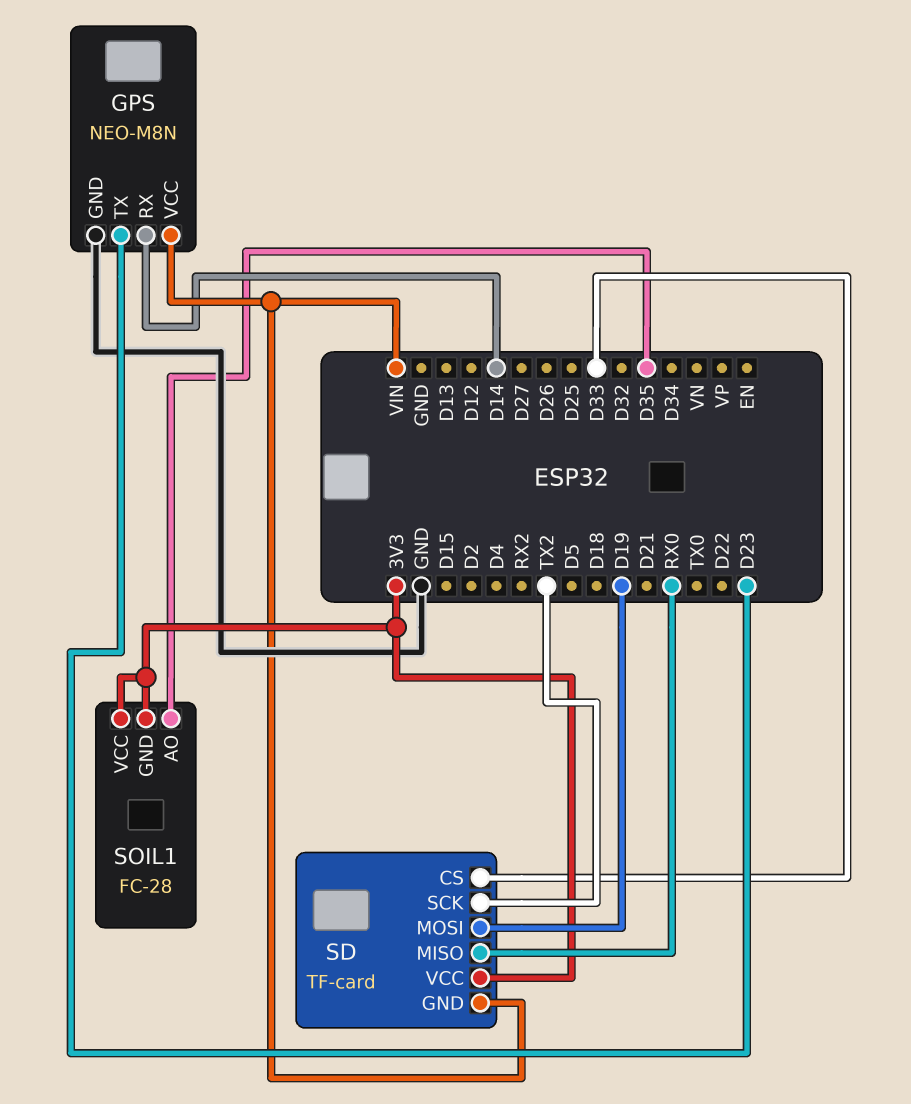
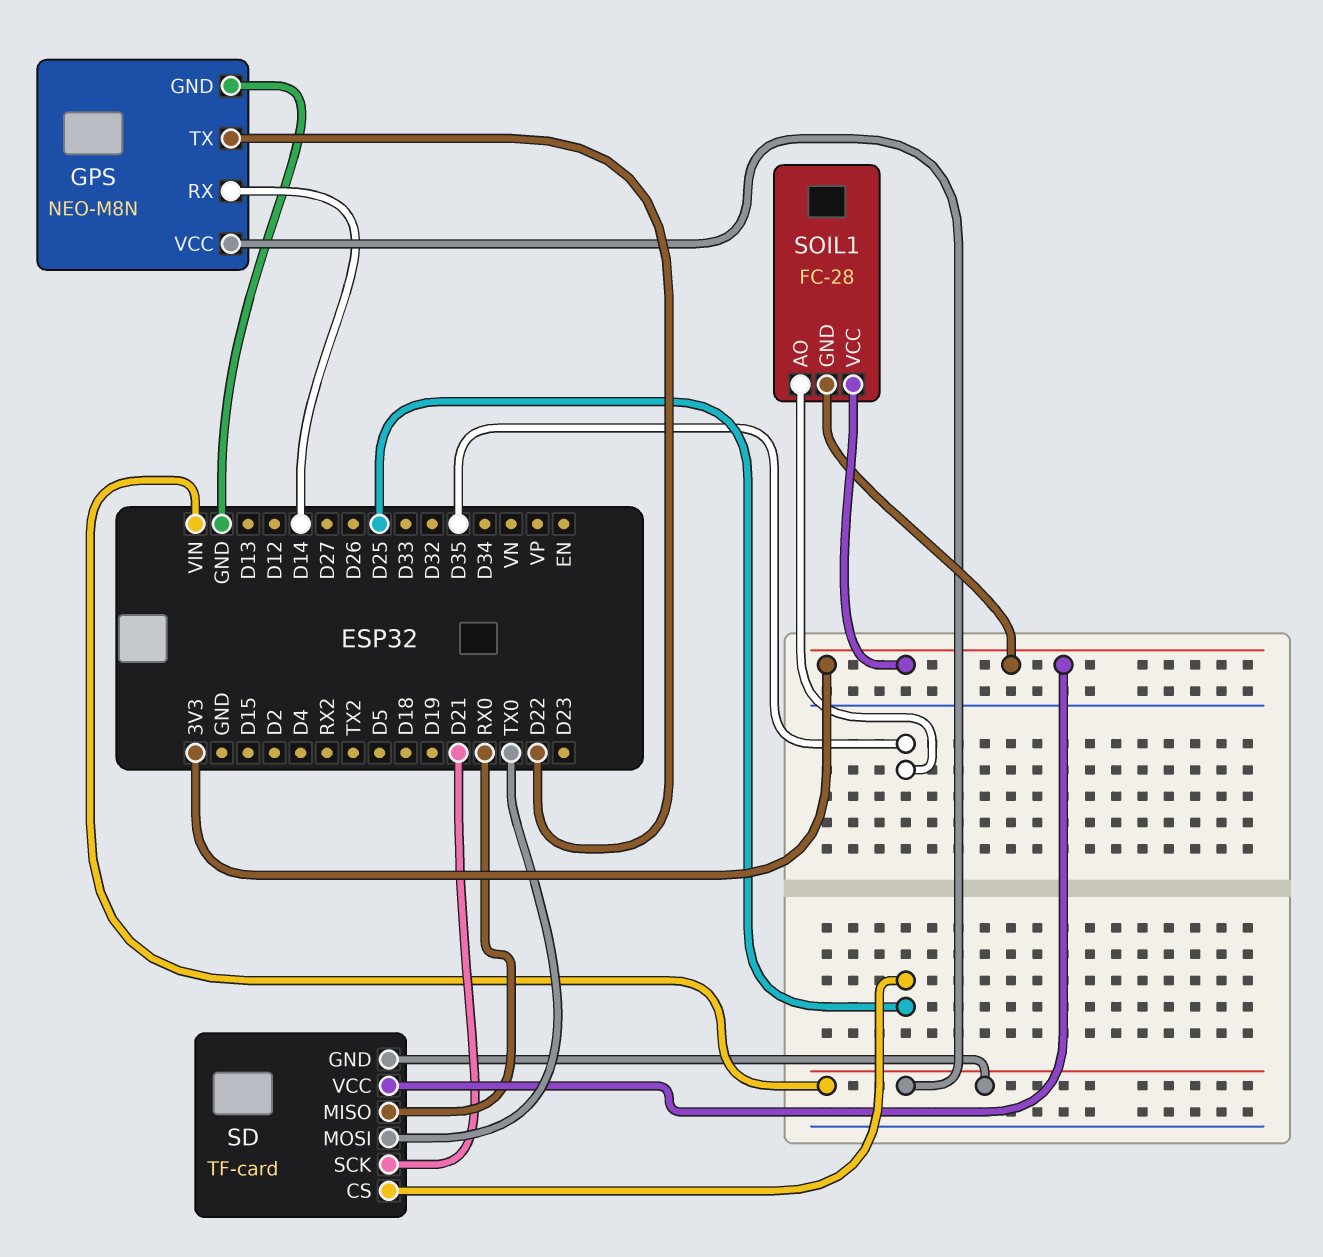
GPS pin TX: D23 -> D22
SD pin CS: D33 -> D25
SD pin MOSI: D19 -> TX0
SD pin SCK: TX2 -> D21

